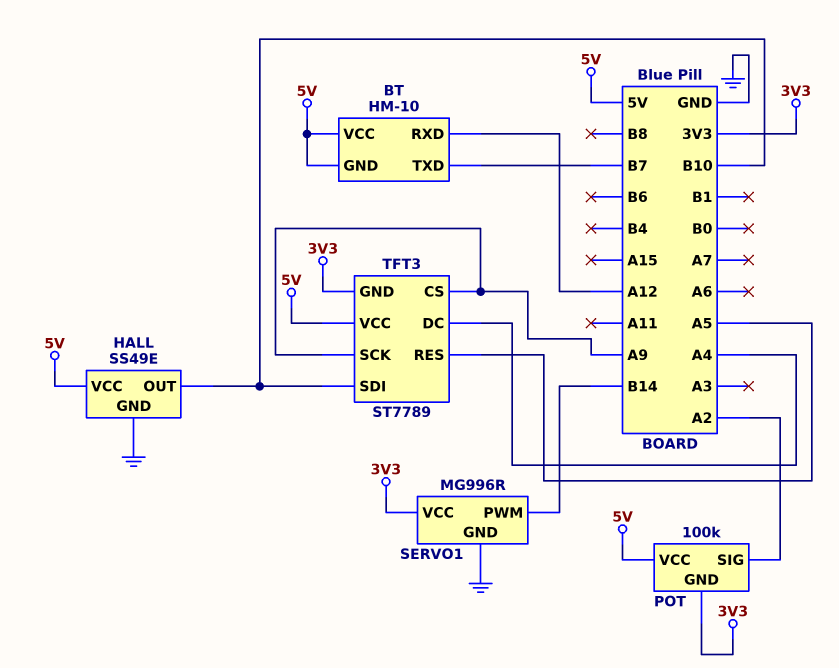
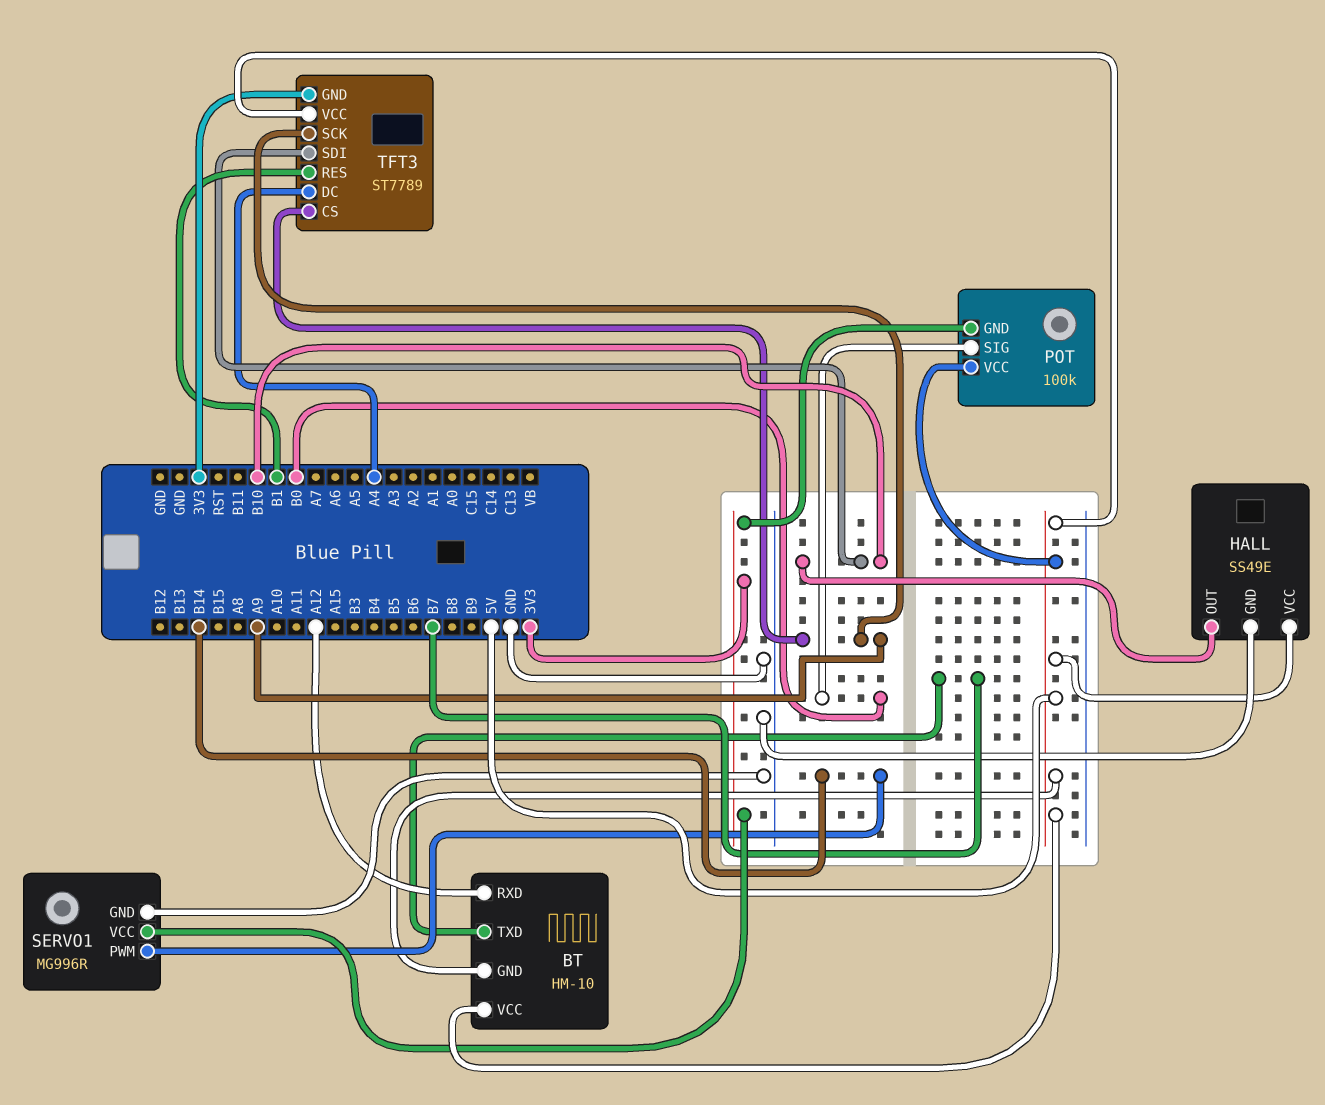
POT pin SIG: A2 -> B0
TFT3 pin RES: A5 -> B1

